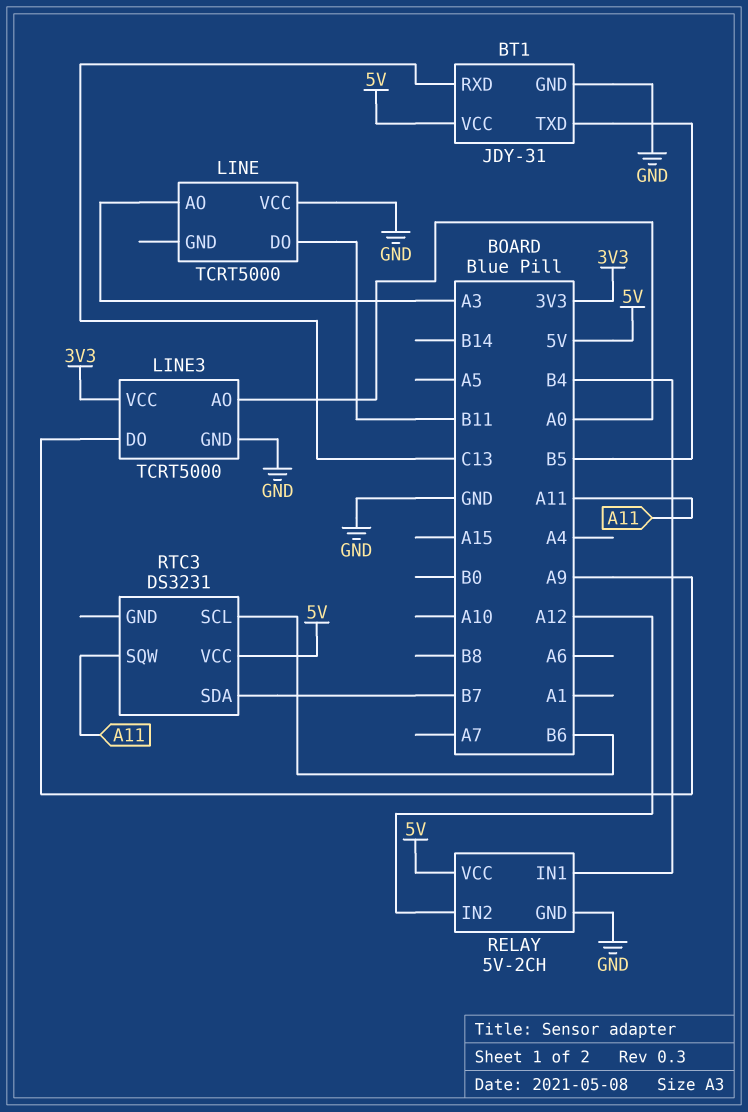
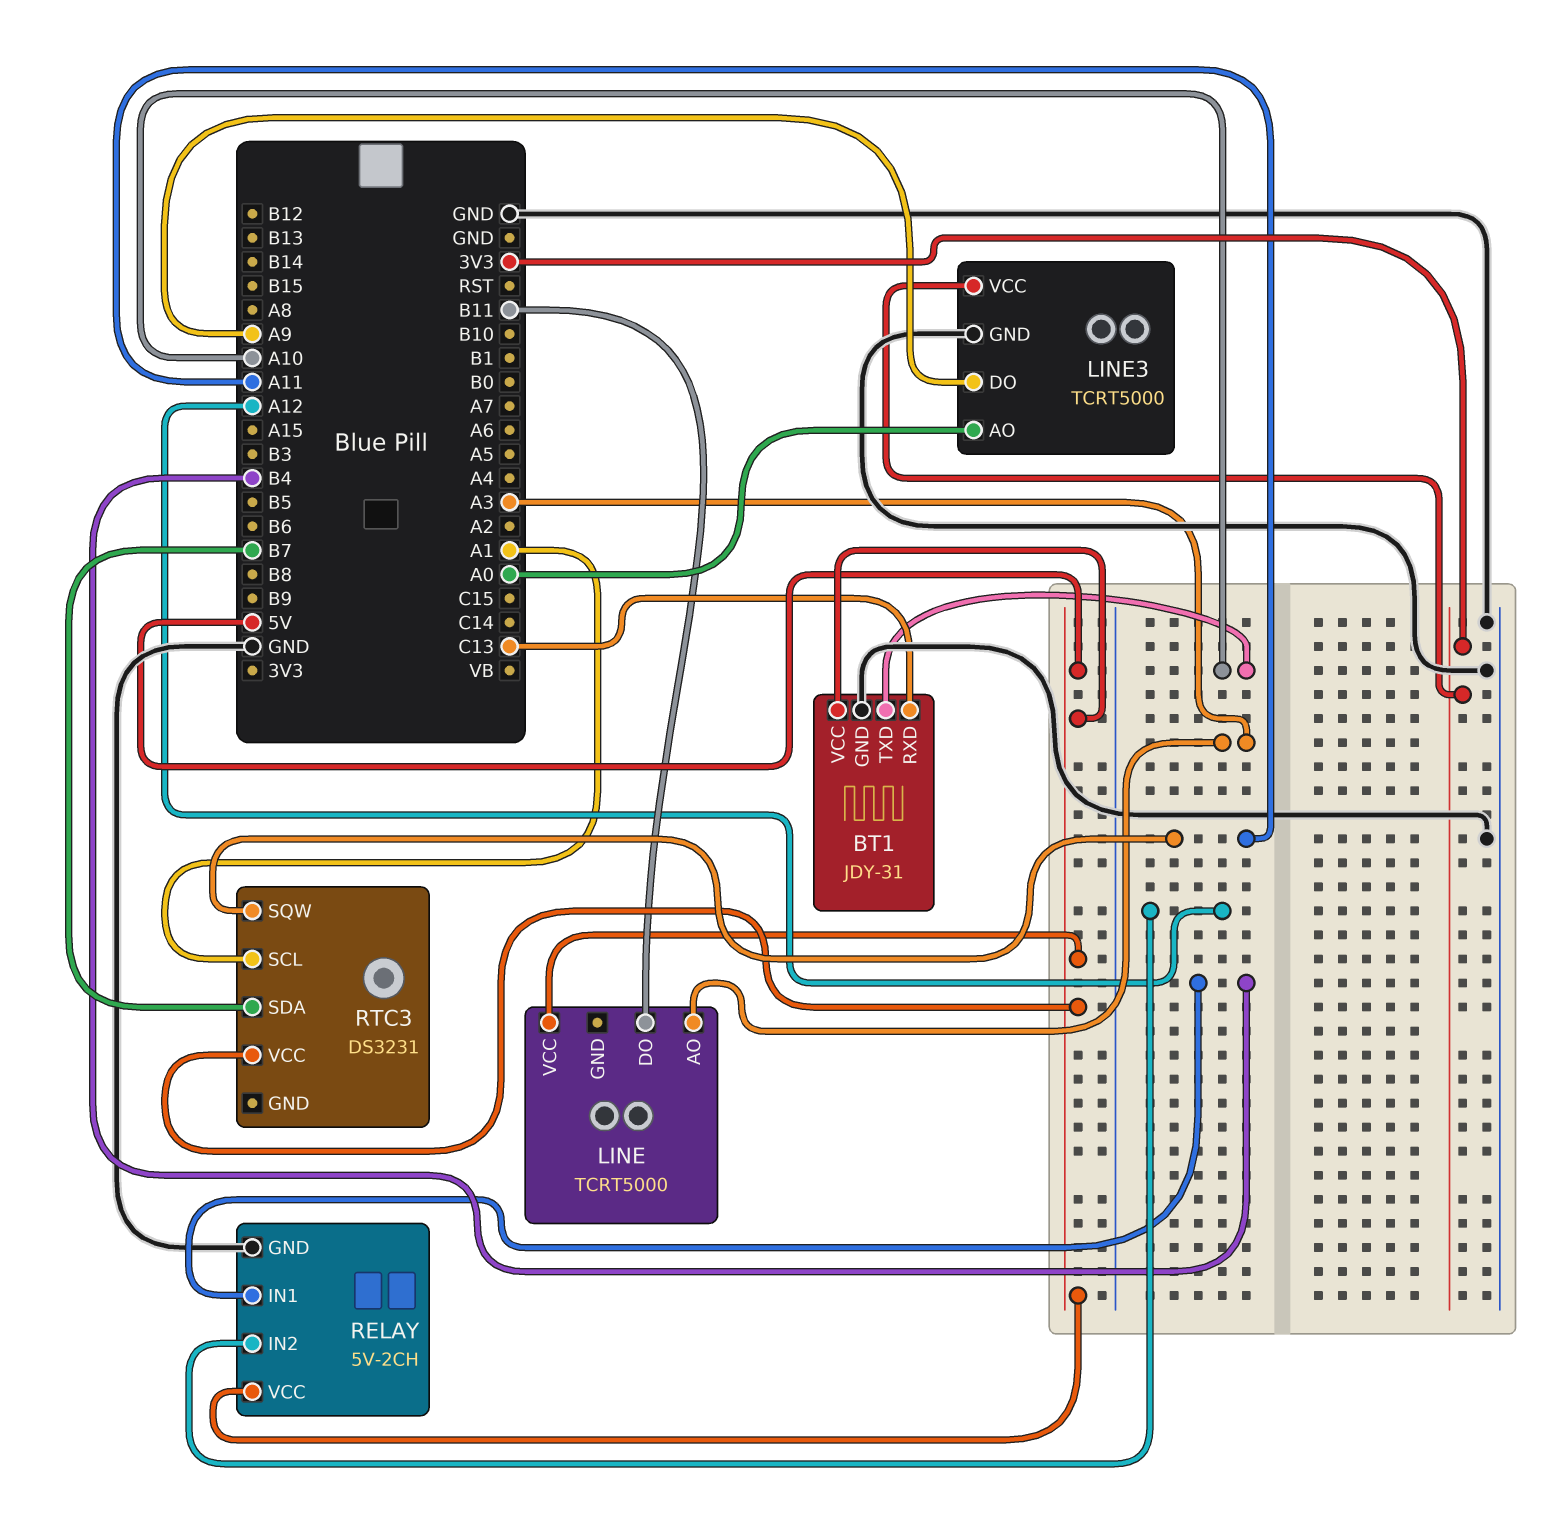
BT1 pin TXD: B5 -> A10
LINE pin VCC: GND -> 5V
RTC3 pin SCL: B6 -> A1

